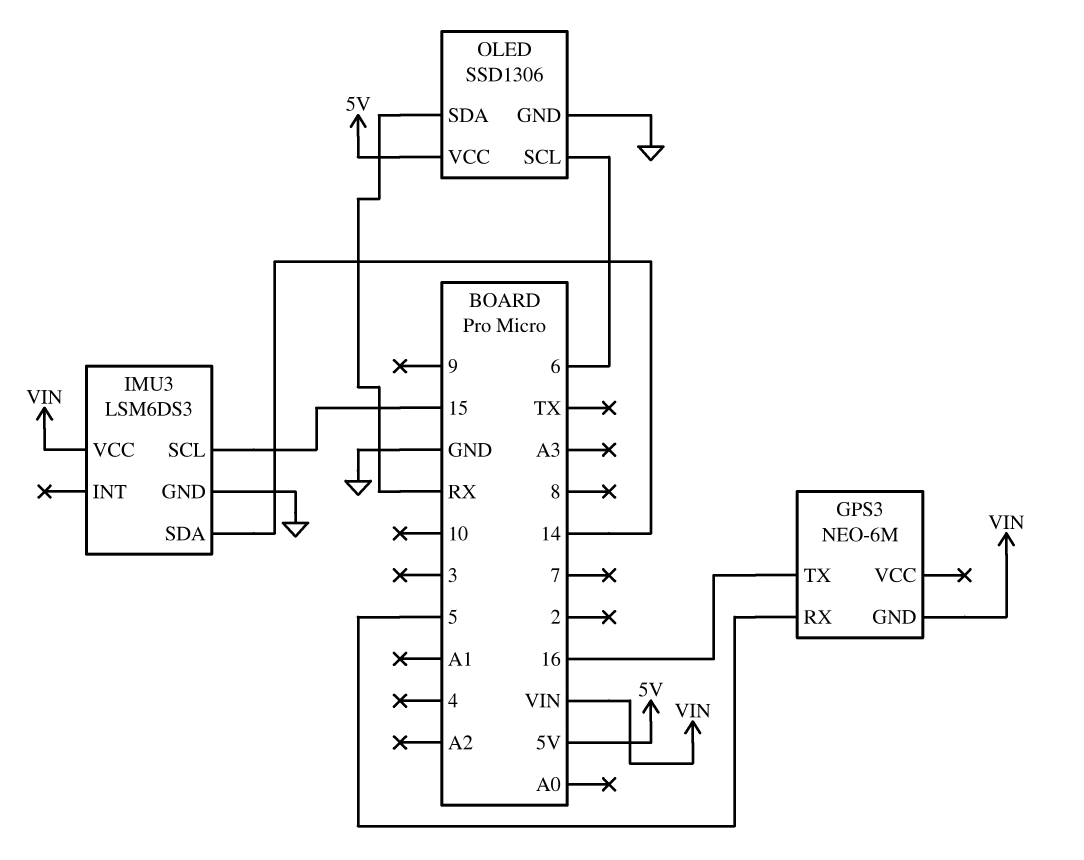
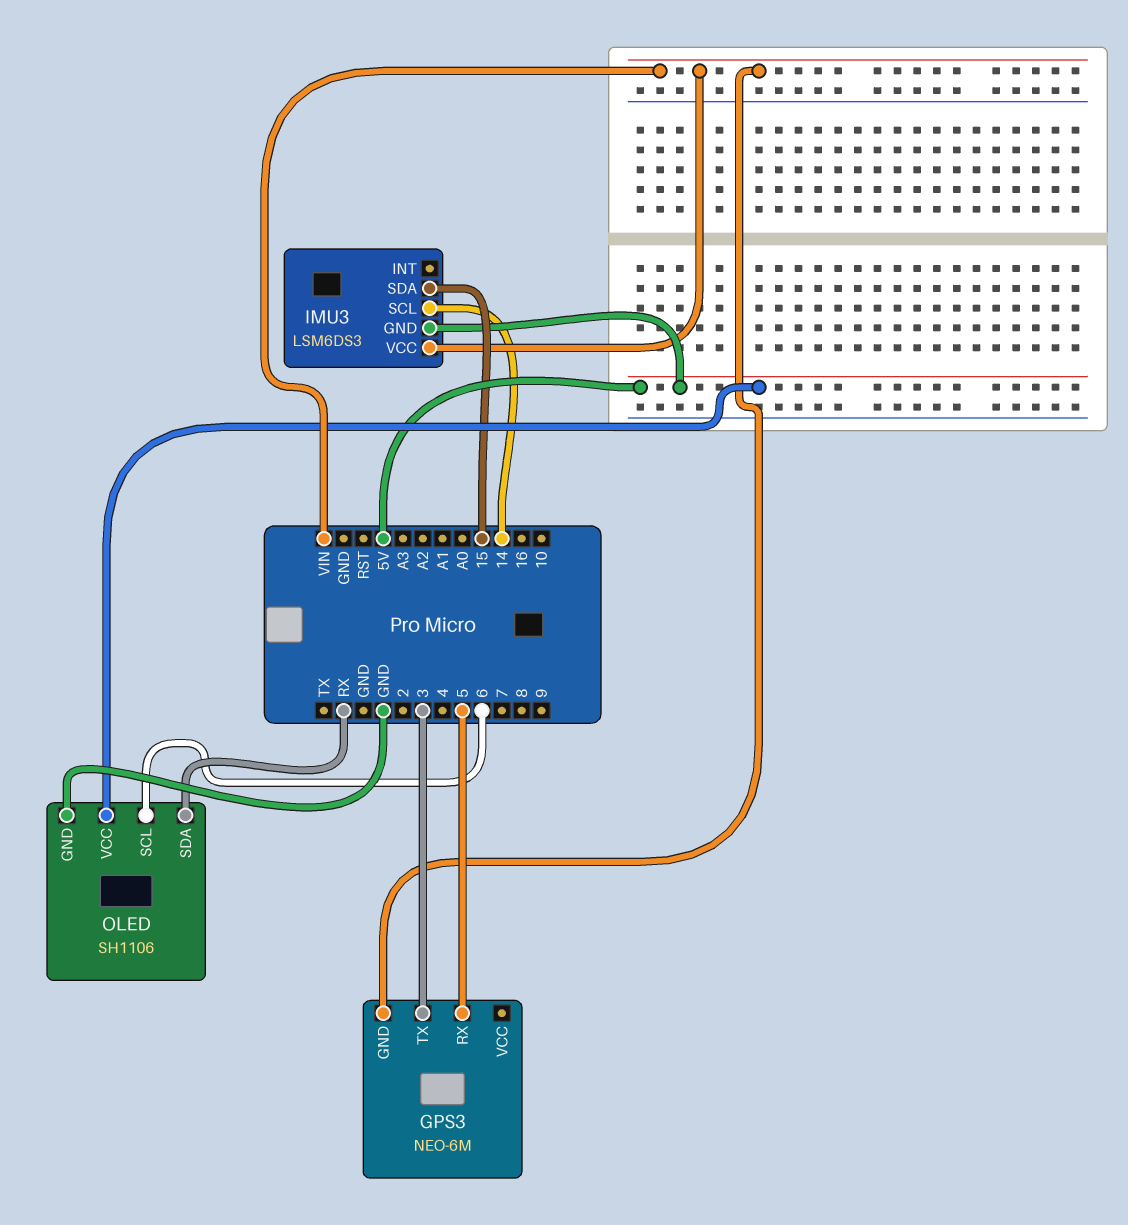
GPS3 pin TX: 16 -> 3
IMU3 pin GND: GND -> 5V
IMU3 pin SCL: 15 -> 14
IMU3 pin SDA: 14 -> 15
OLED: SSD1306 -> SH1106

